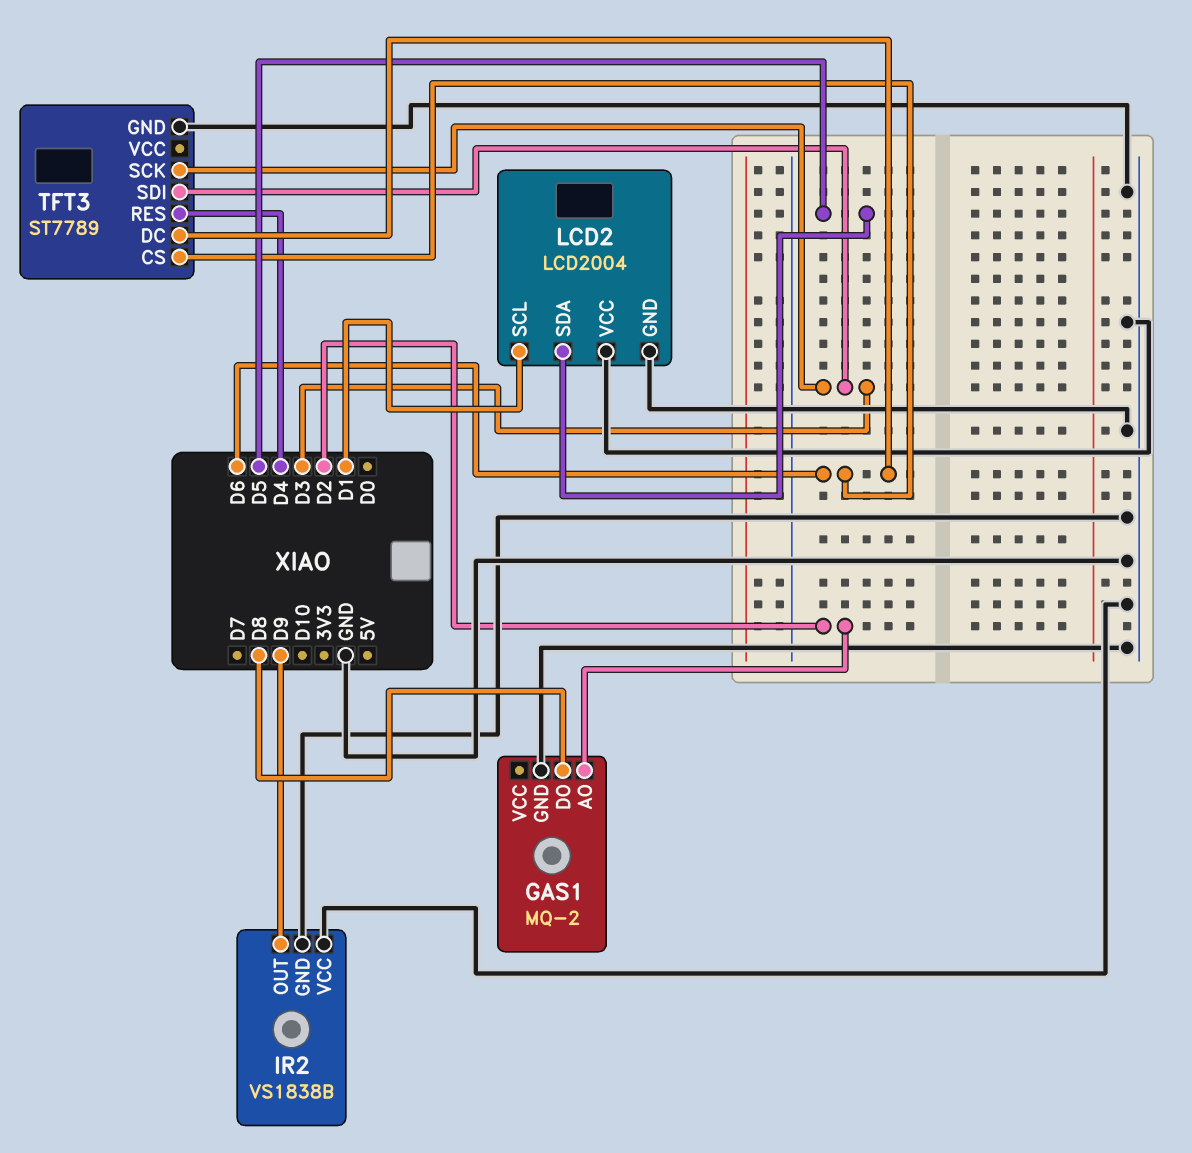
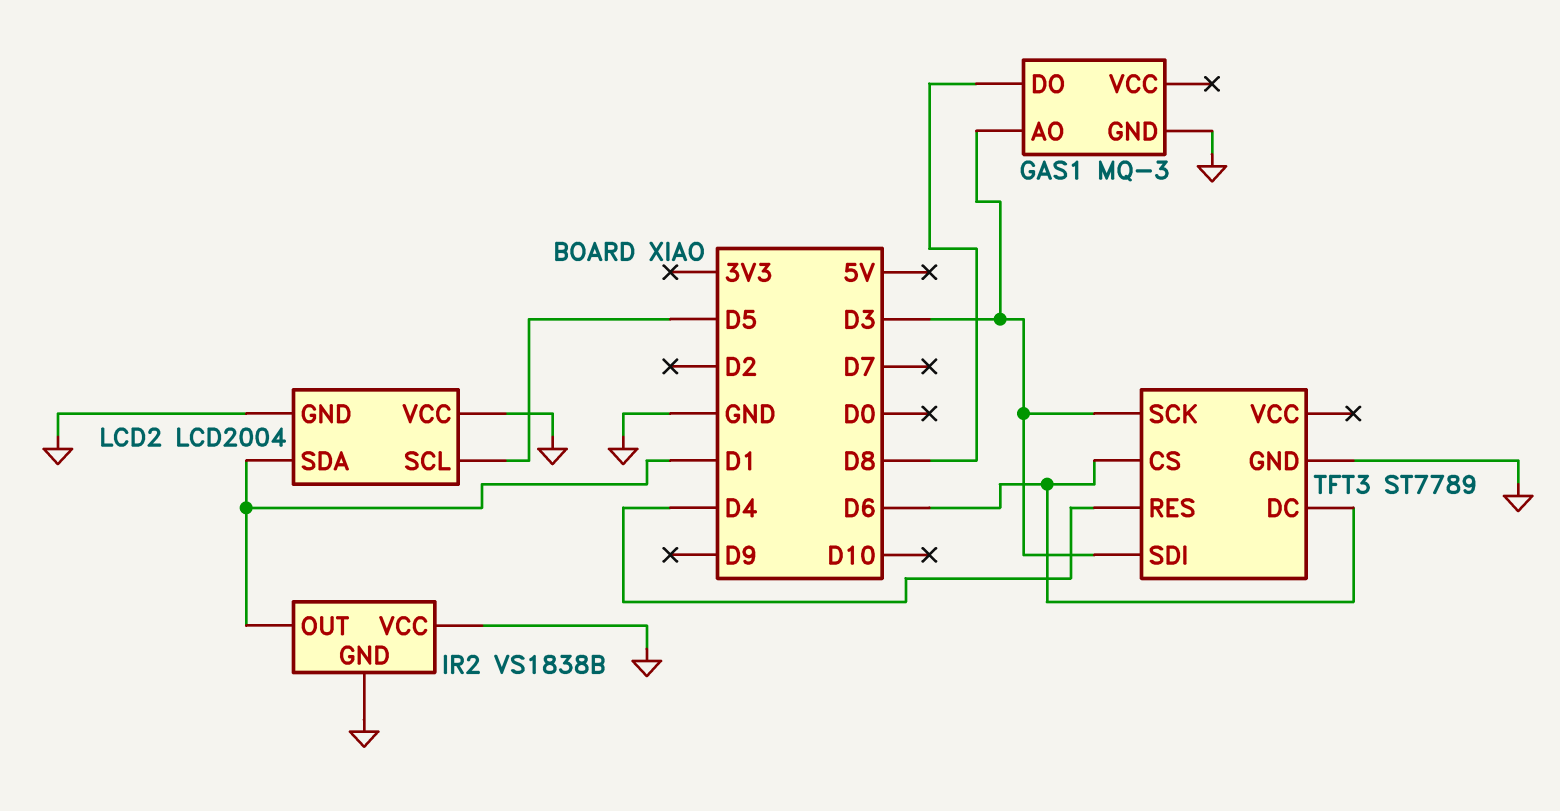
GAS1: MQ-2 -> MQ-3
GAS1 pin AO: D2 -> D3
IR2 pin OUT: D9 -> D1
LCD2 pin SCL: D1 -> D5
LCD2 pin SDA: D5 -> D1

